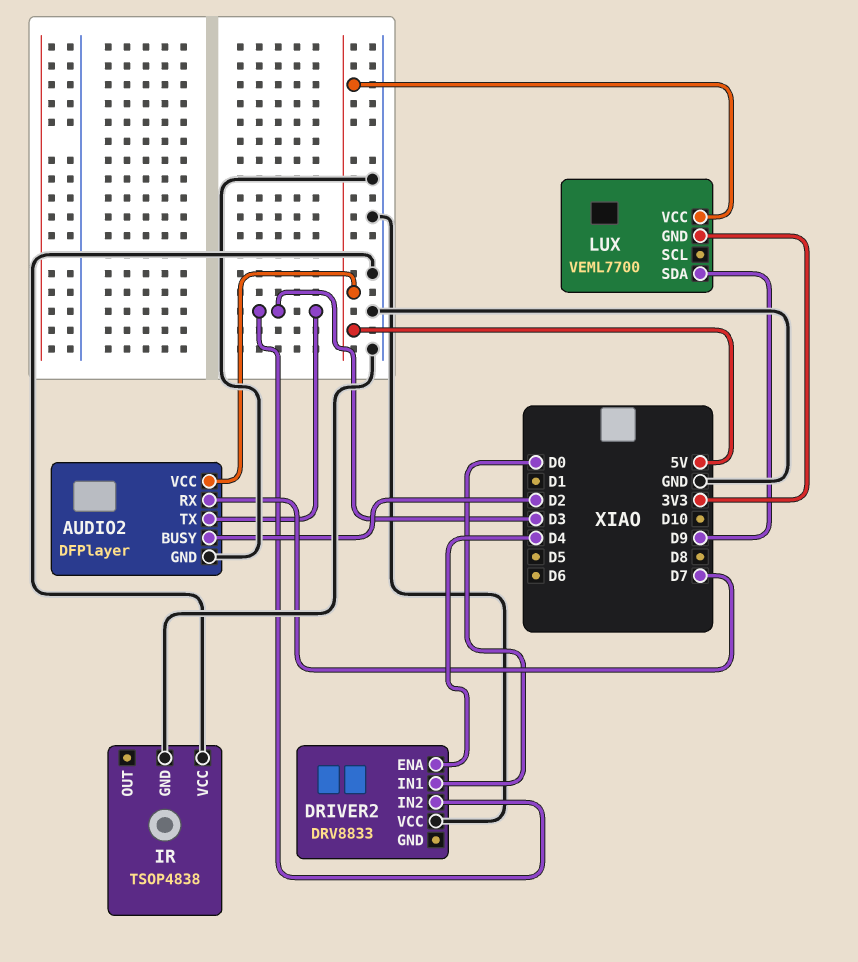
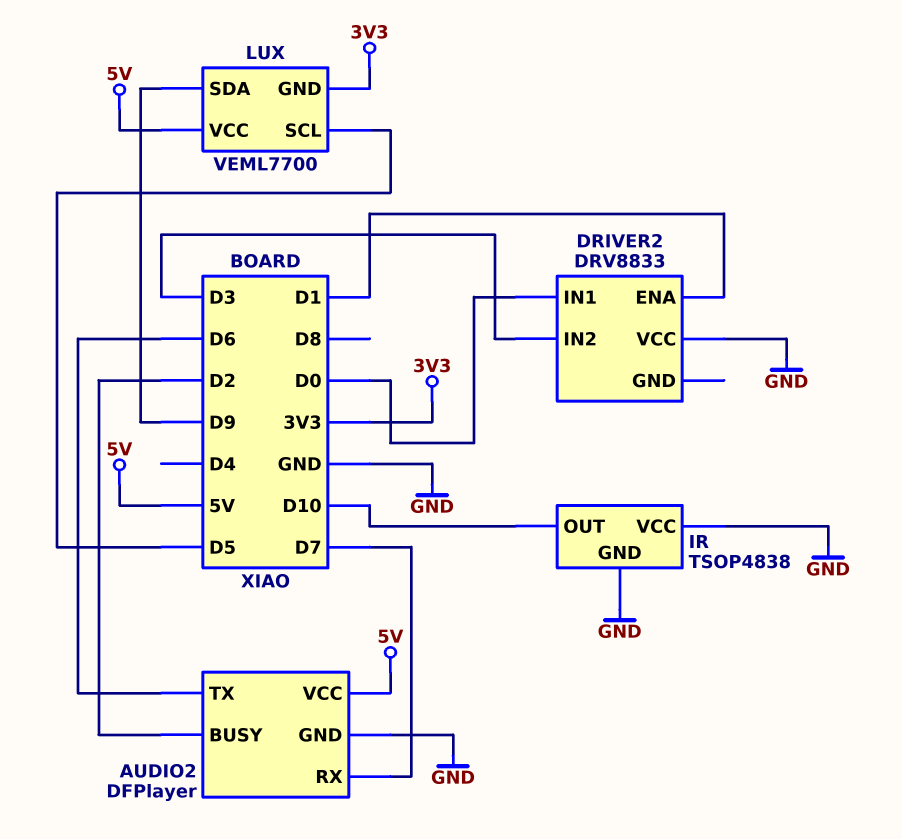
AUDIO2 pin TX: D3 -> D6
DRIVER2 pin ENA: D4 -> D1
IR pin OUT: none -> D10
LUX pin SCL: none -> D5

